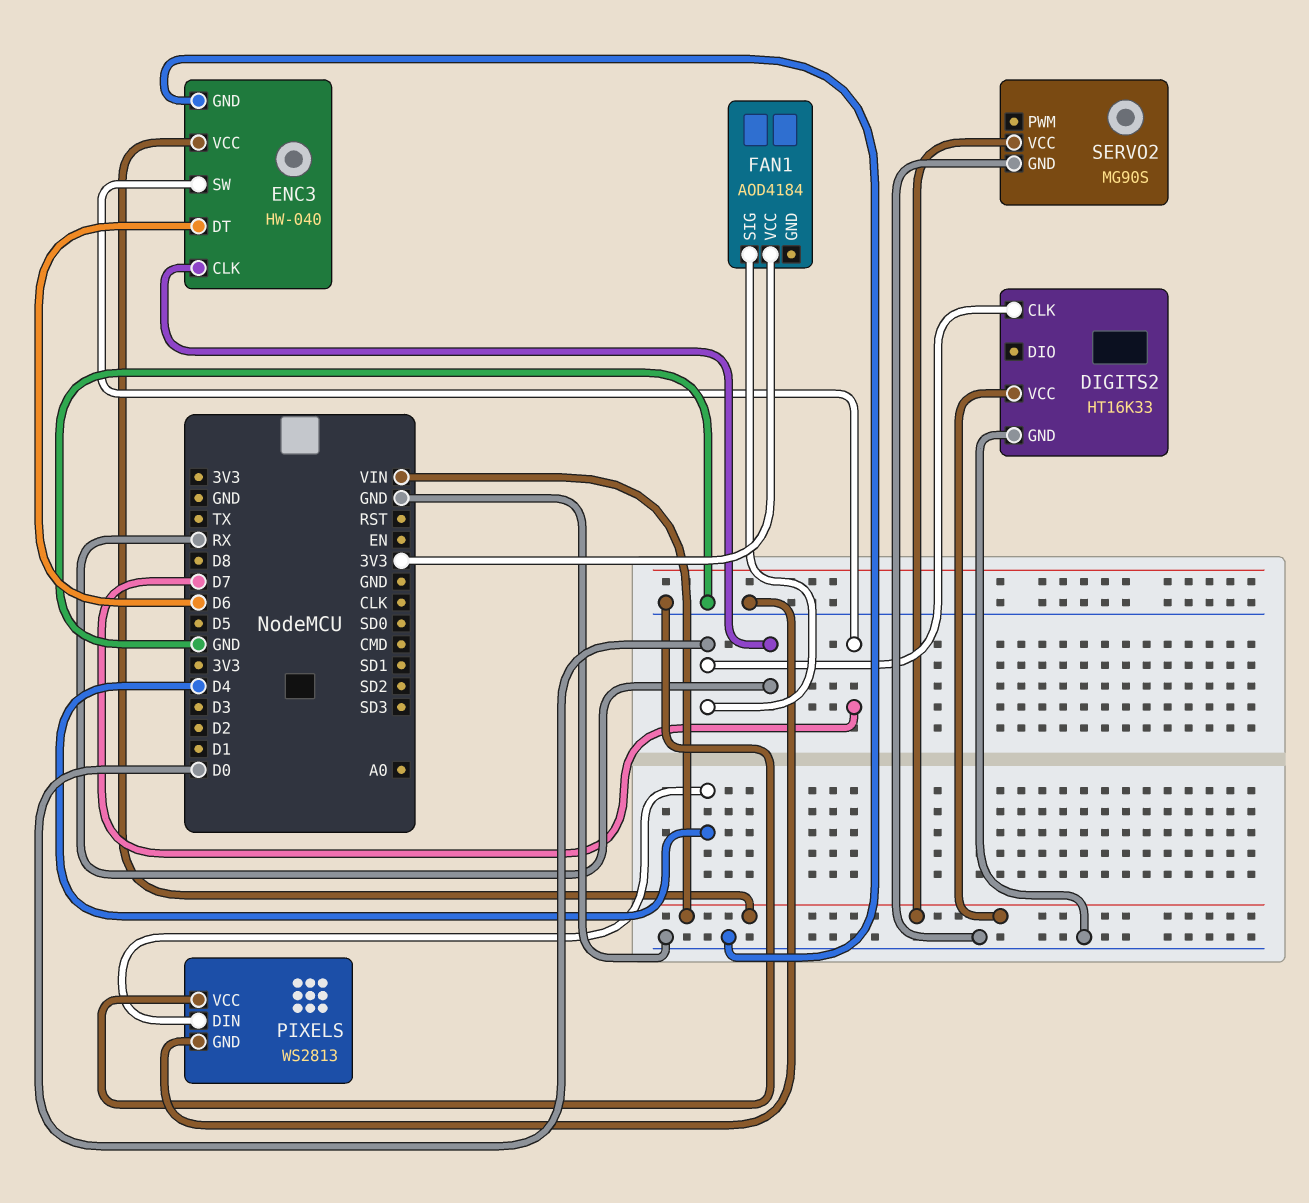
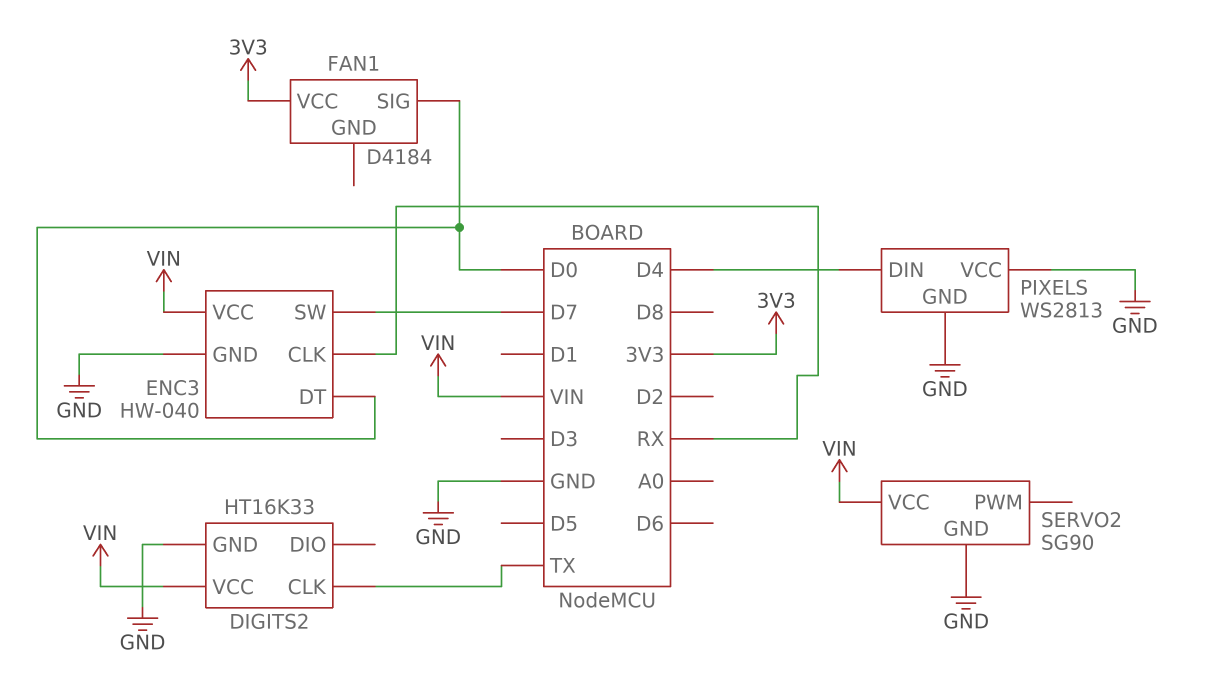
DIGITS2 pin CLK: D0 -> TX
ENC3 pin DT: D6 -> D0
FAN1: AOD4184 -> D4184
SERVO2: MG90S -> SG90

